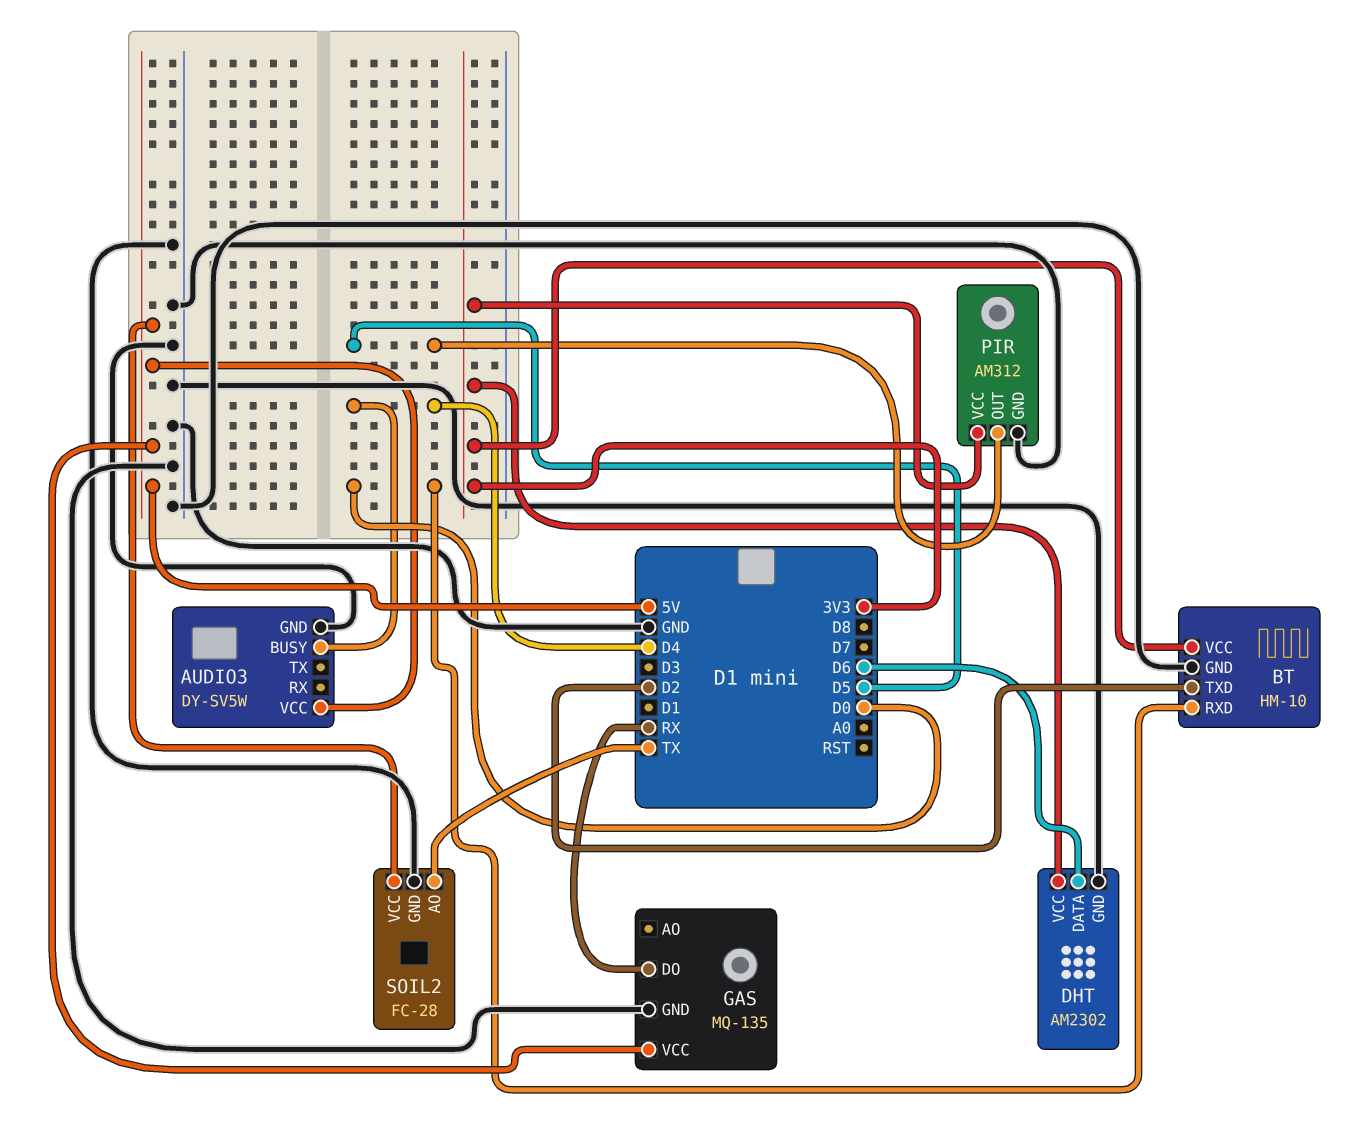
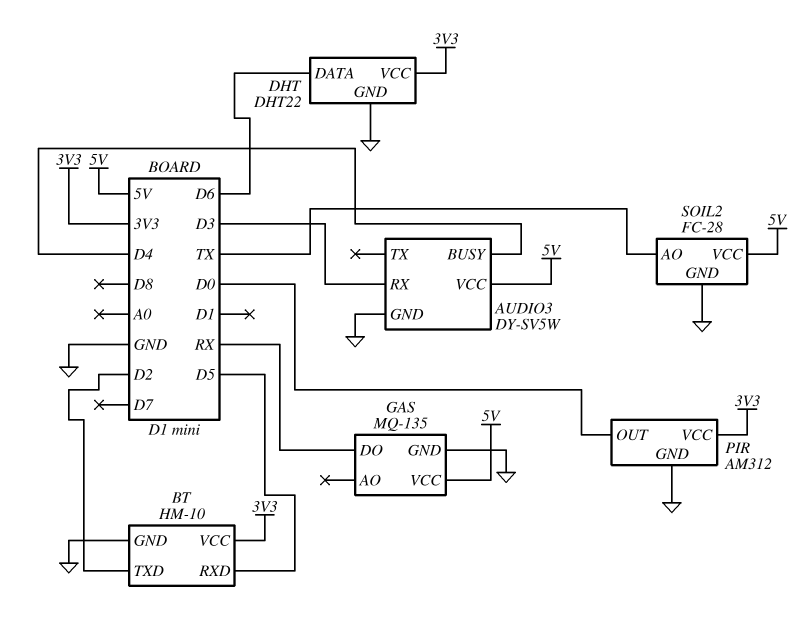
AUDIO3 pin RX: none -> D3
BT pin RXD: D0 -> D5
DHT: AM2302 -> DHT22
PIR pin OUT: D5 -> D0

